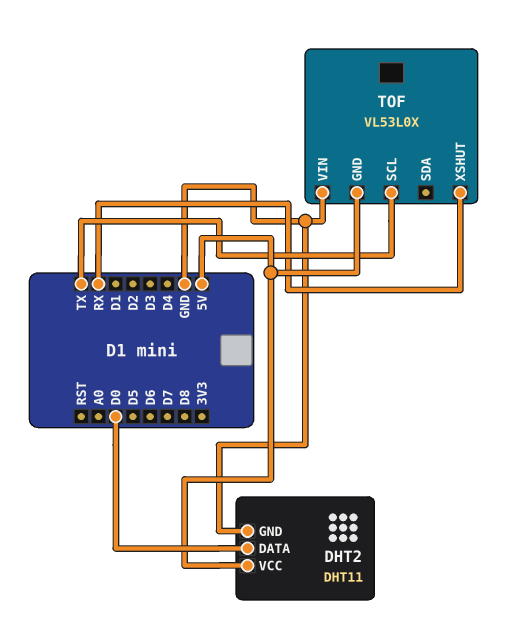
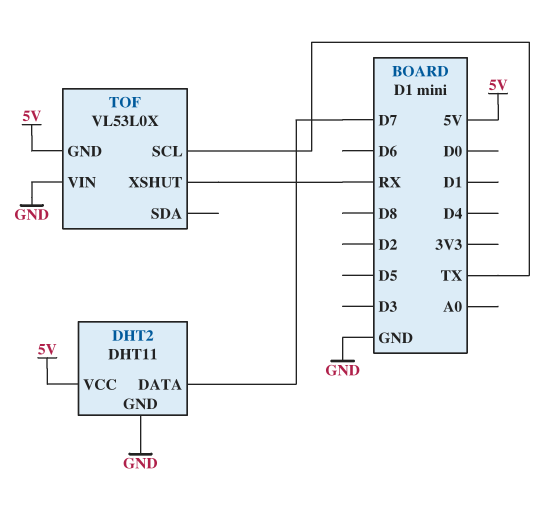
DHT2 pin DATA: D0 -> D7

